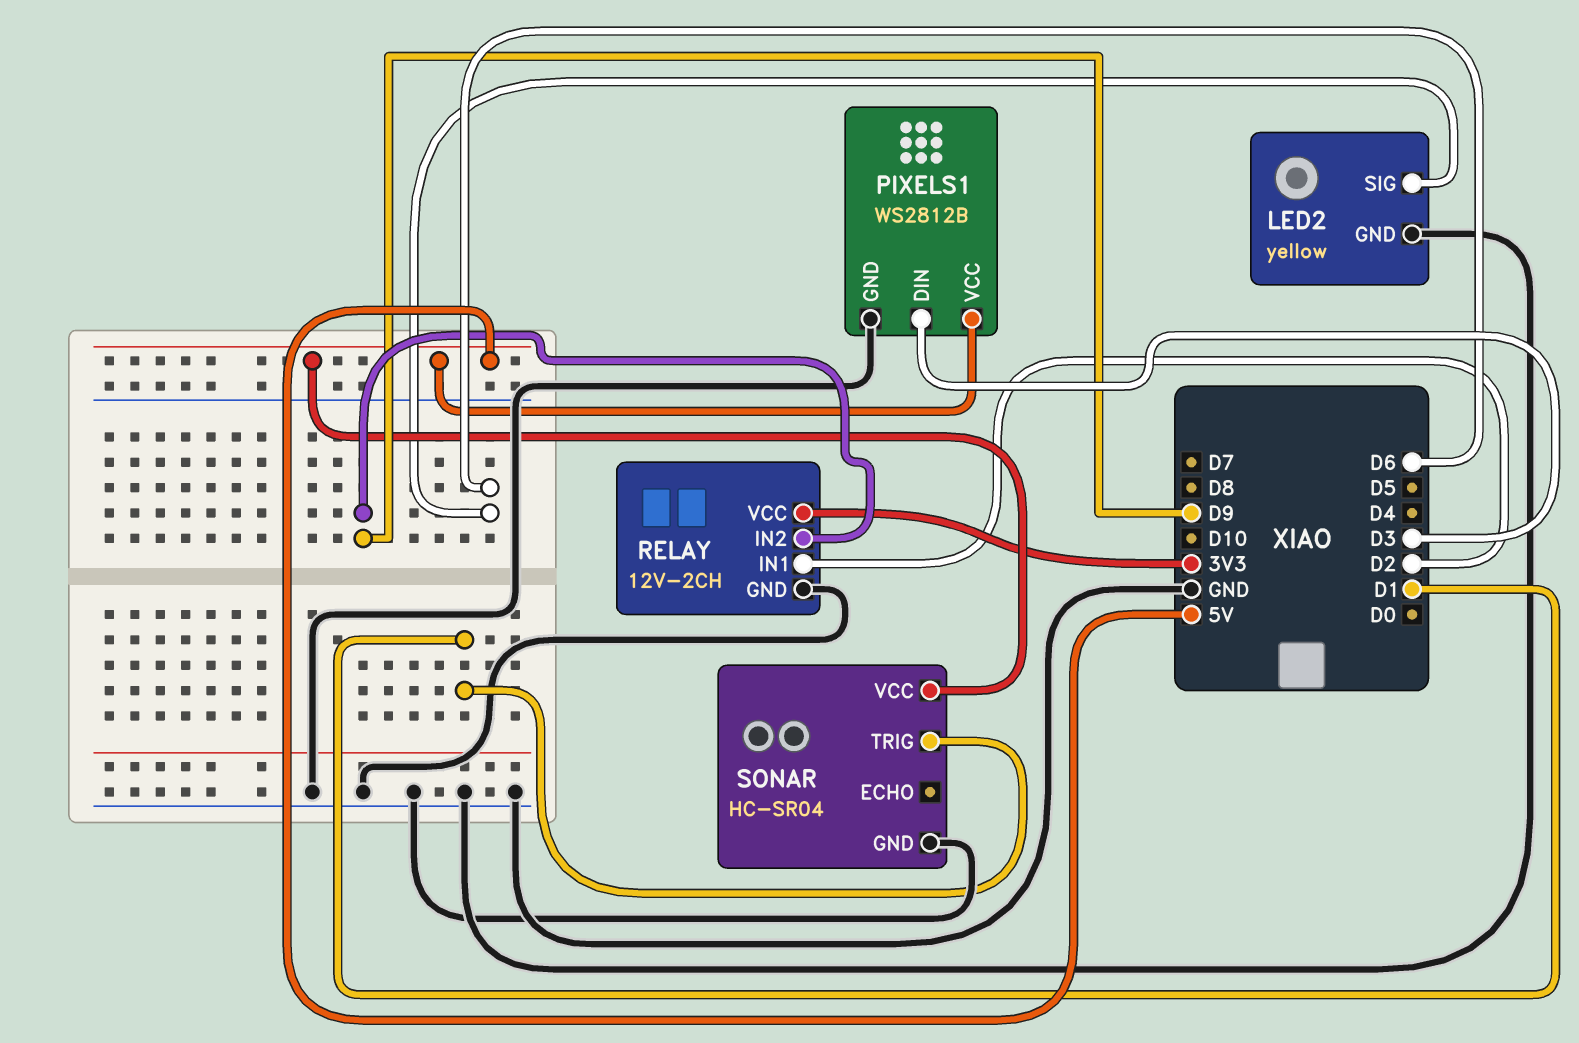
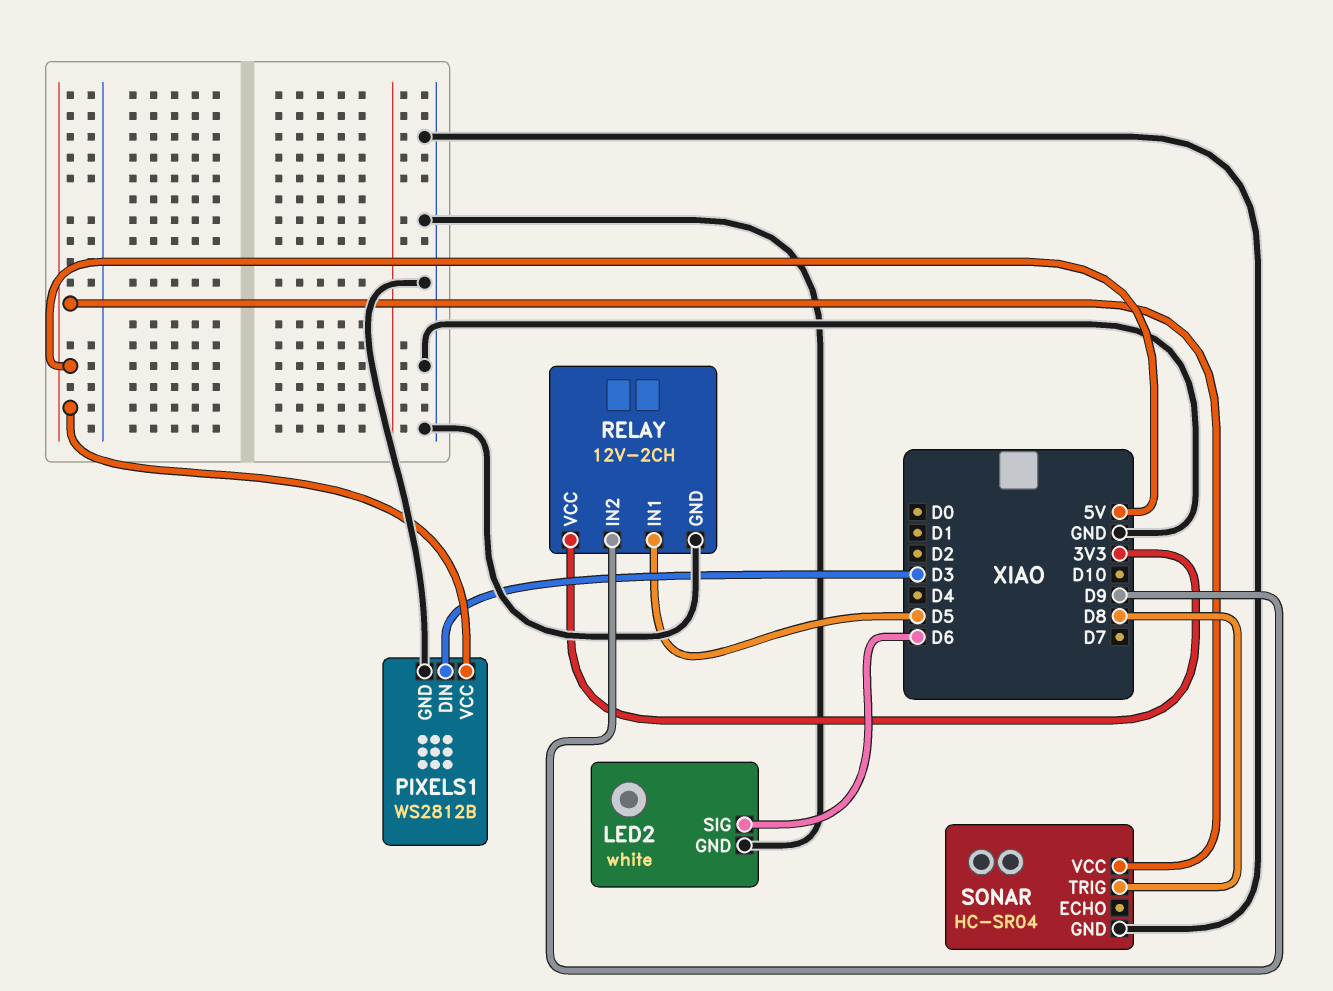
LED2: yellow -> white
RELAY pin IN1: D2 -> D5
SONAR pin TRIG: D1 -> D8

